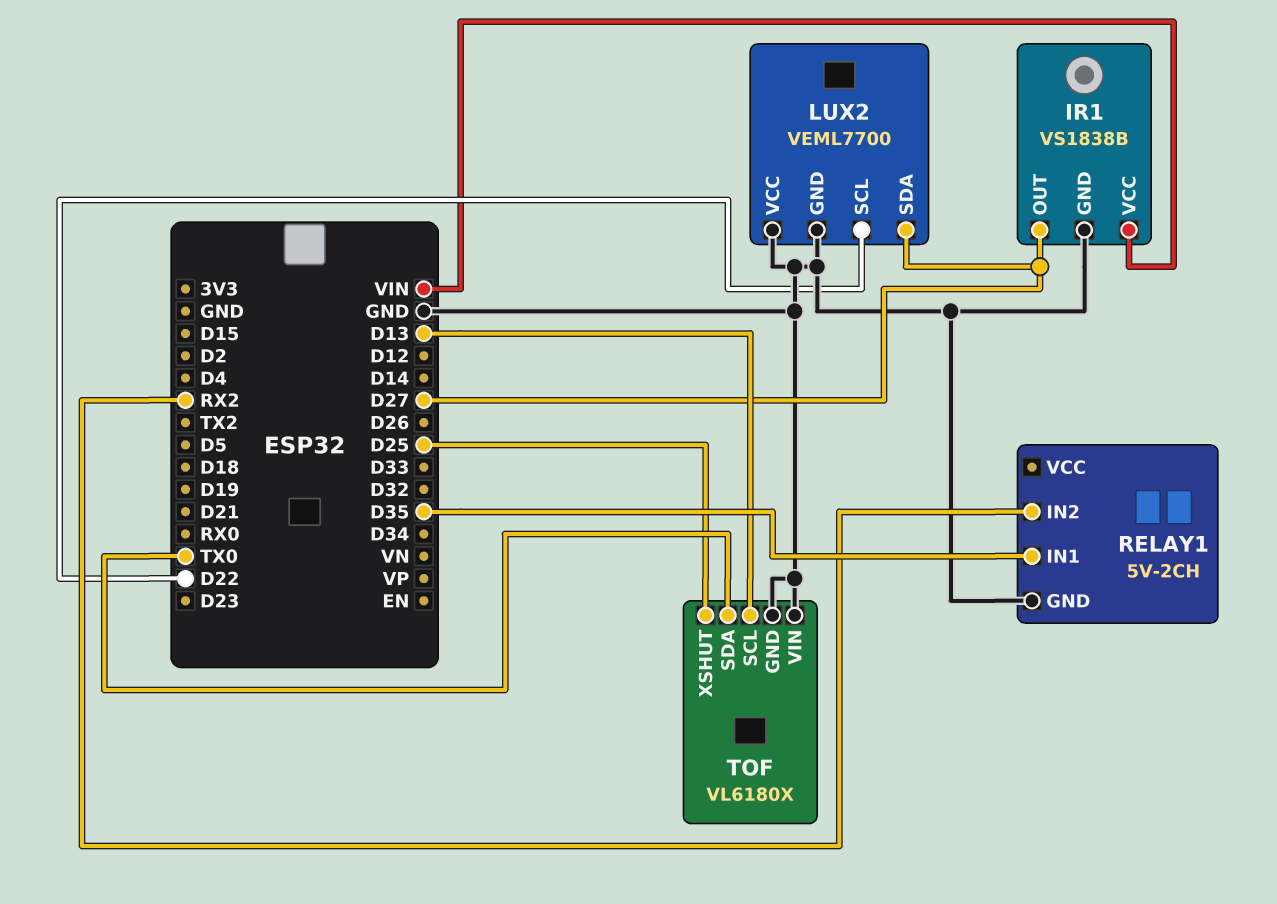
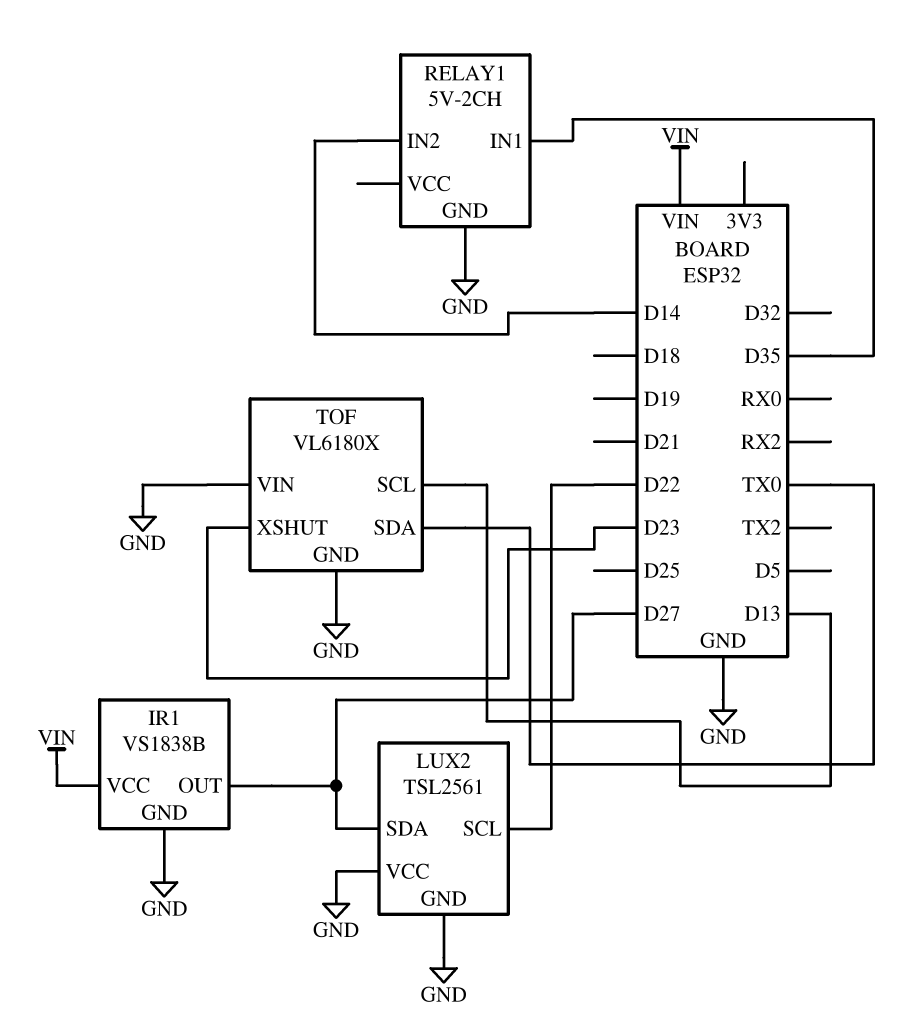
LUX2: VEML7700 -> TSL2561
RELAY1 pin IN2: RX2 -> D14
TOF pin XSHUT: D25 -> D23

